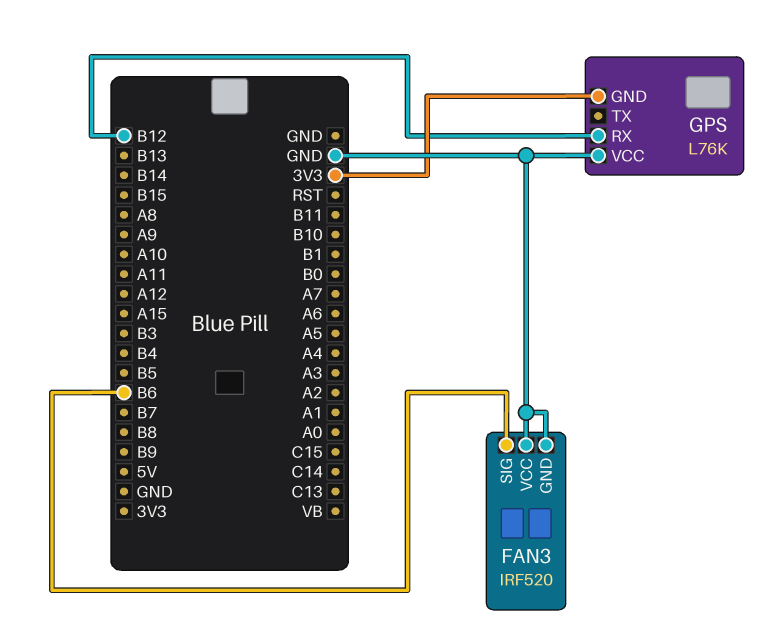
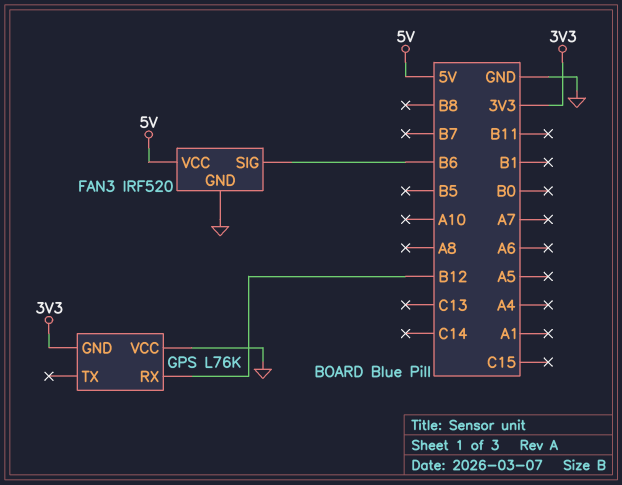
FAN3 pin VCC: GND -> 5V

